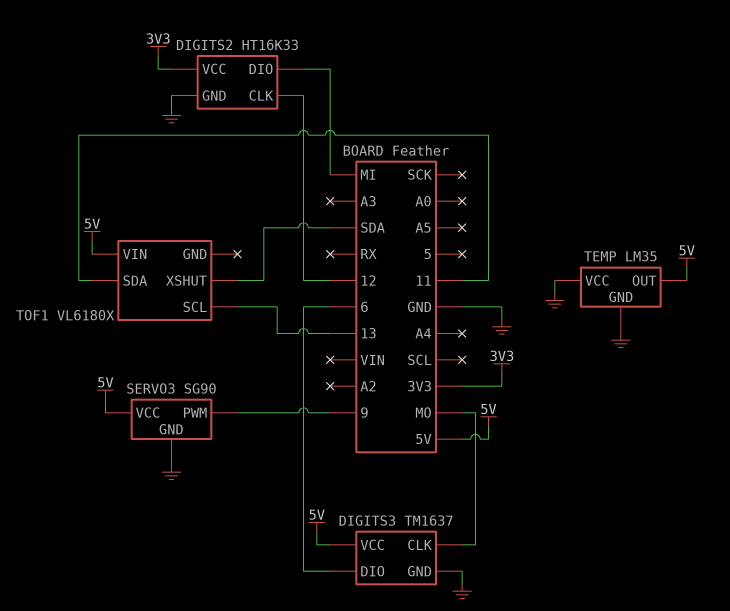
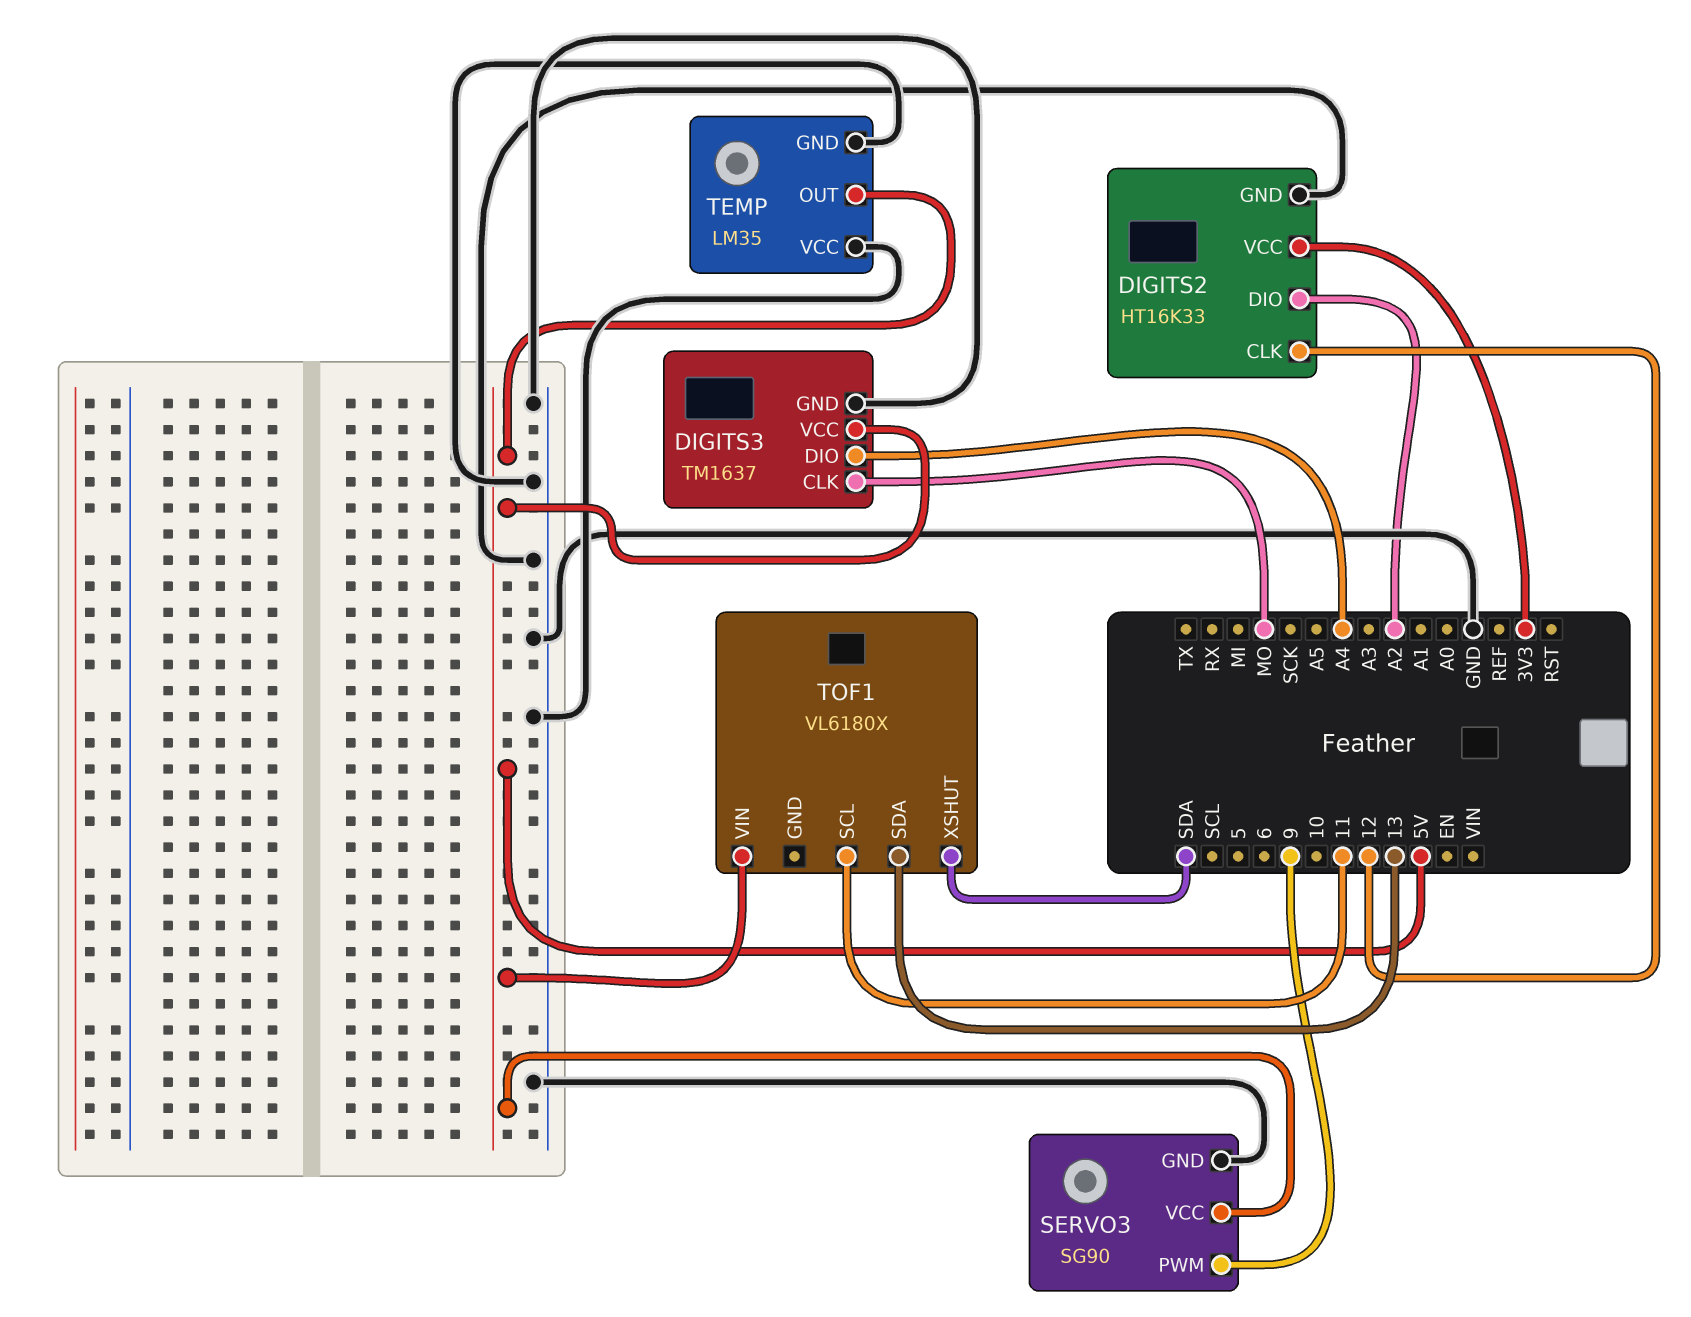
DIGITS2 pin DIO: MI -> A2
DIGITS3 pin DIO: 6 -> A4
TOF1 pin SCL: 13 -> 11
TOF1 pin SDA: 11 -> 13

